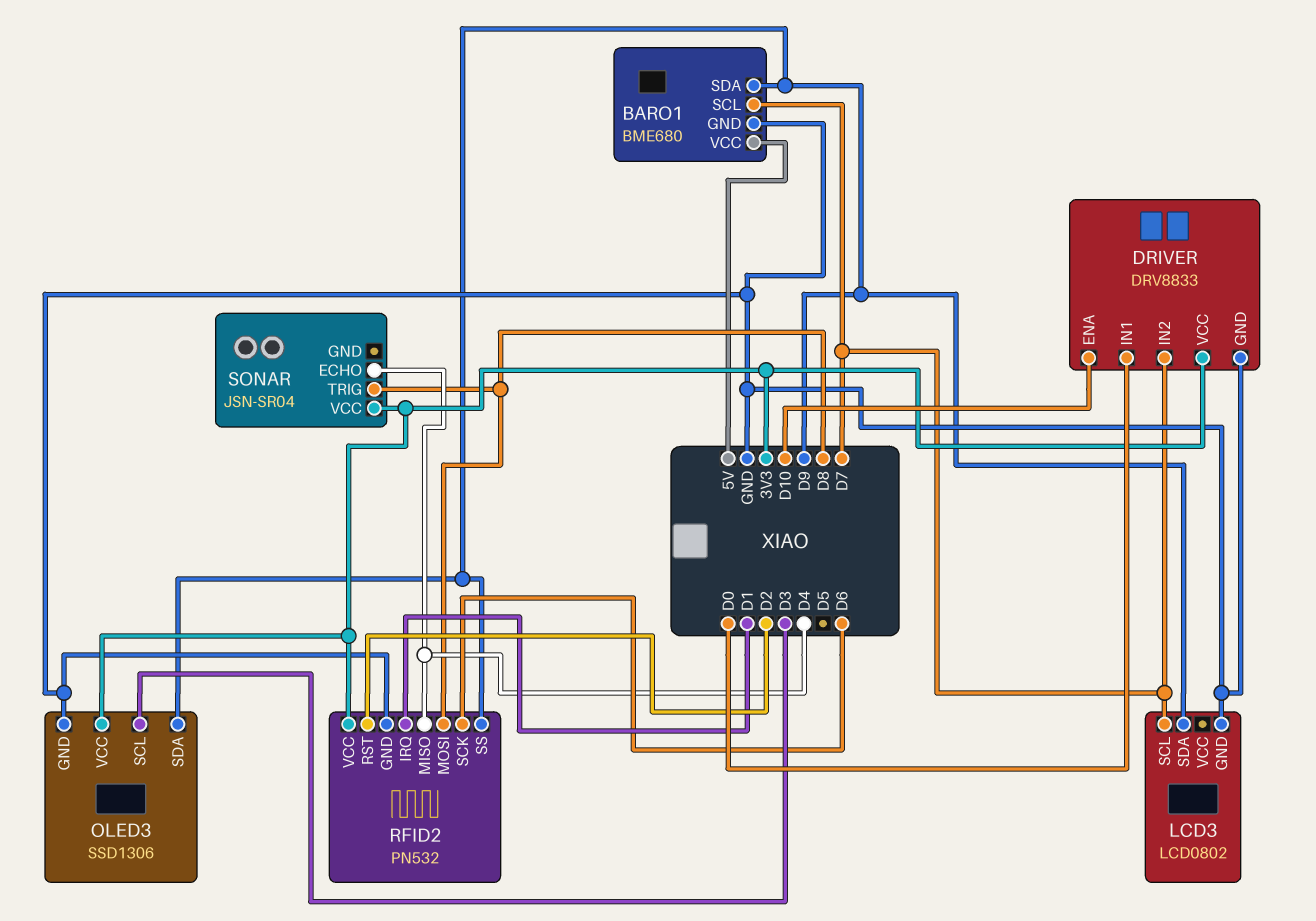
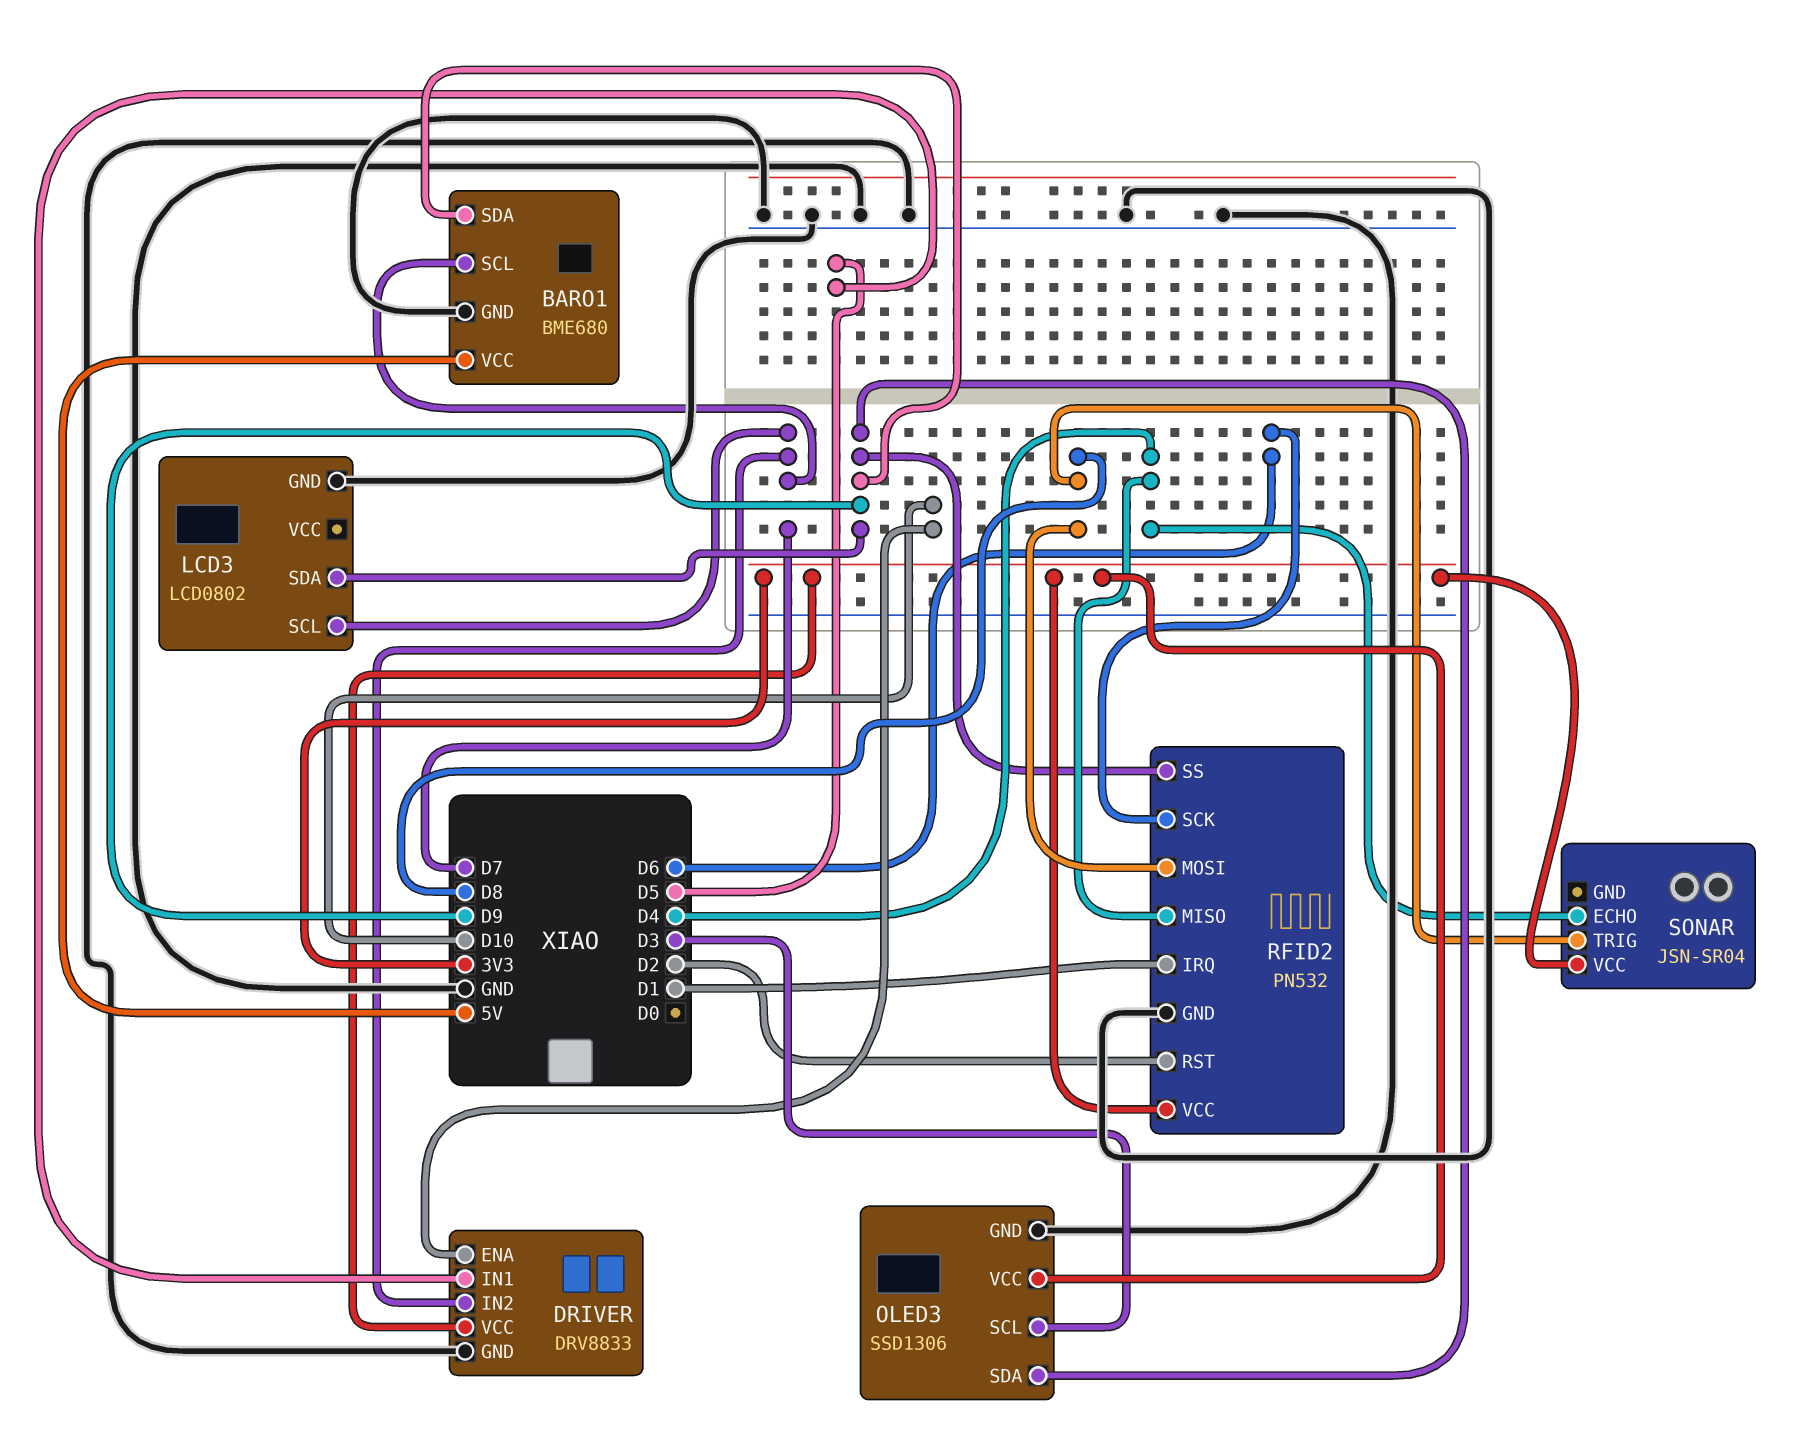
DRIVER pin IN1: D0 -> D5

